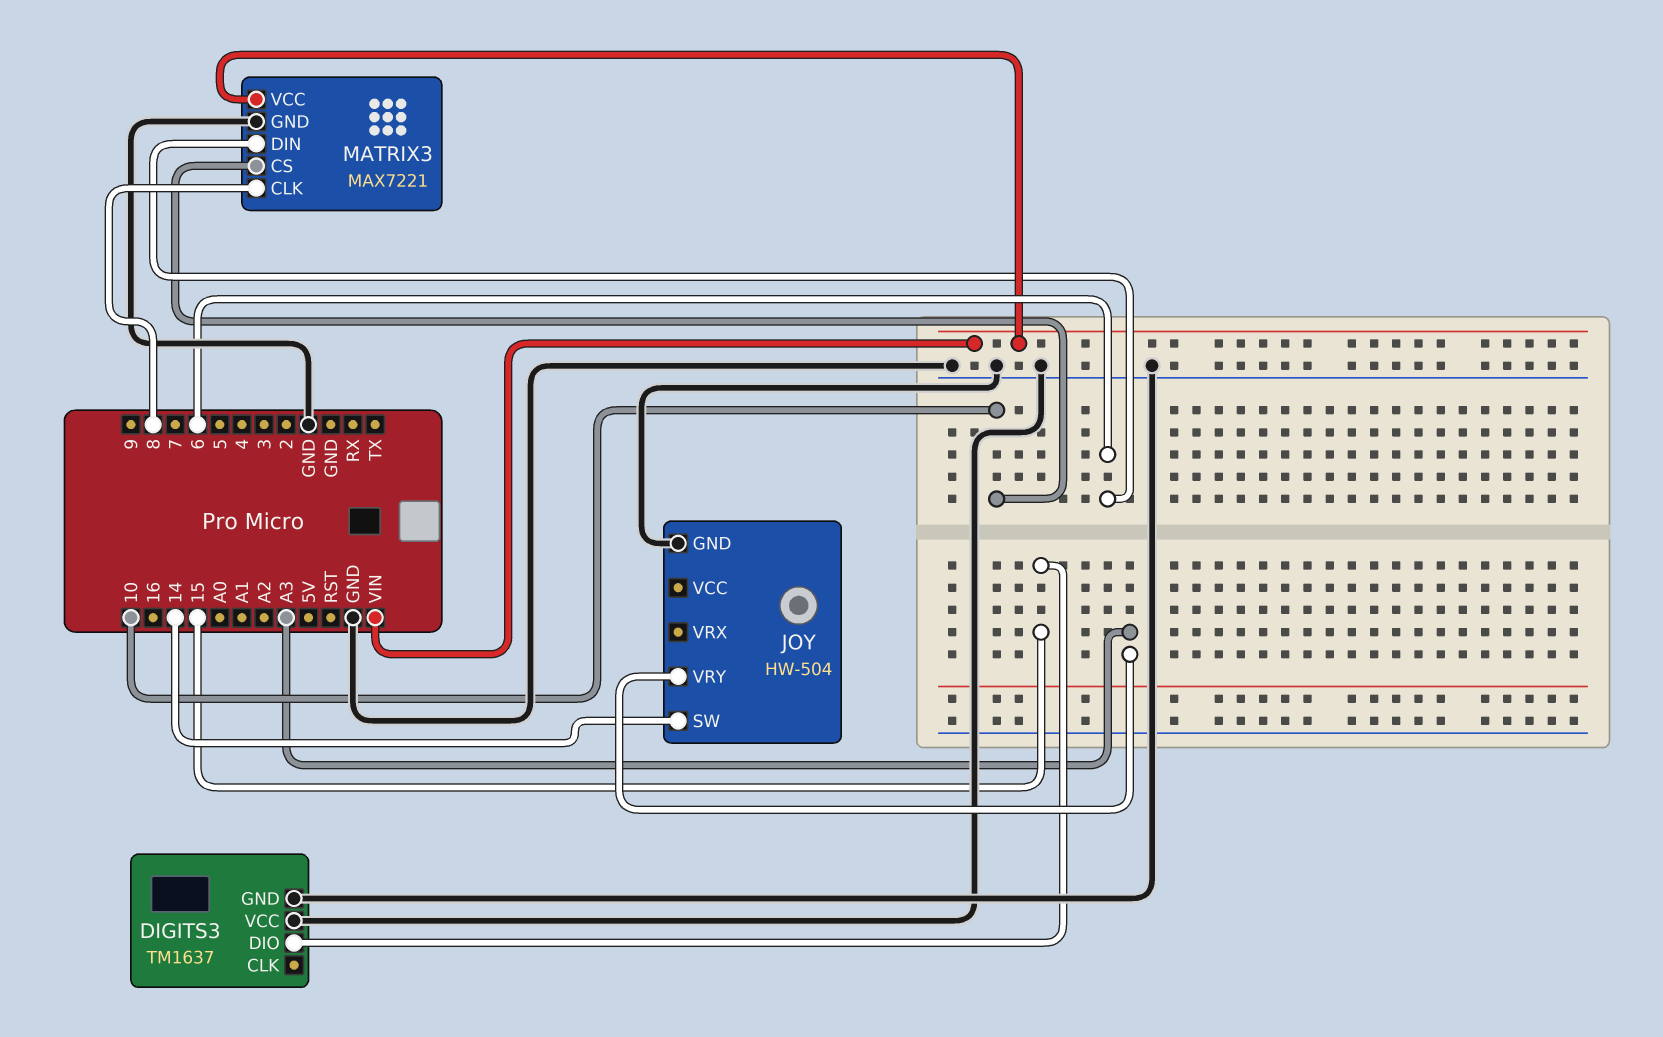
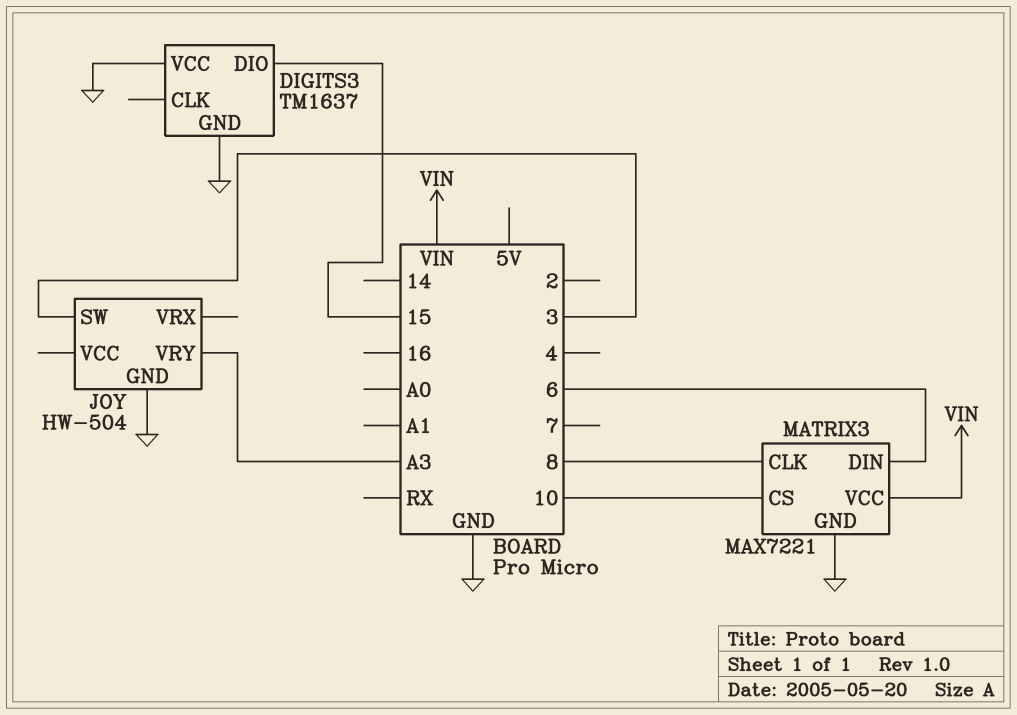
JOY pin SW: 14 -> 3

